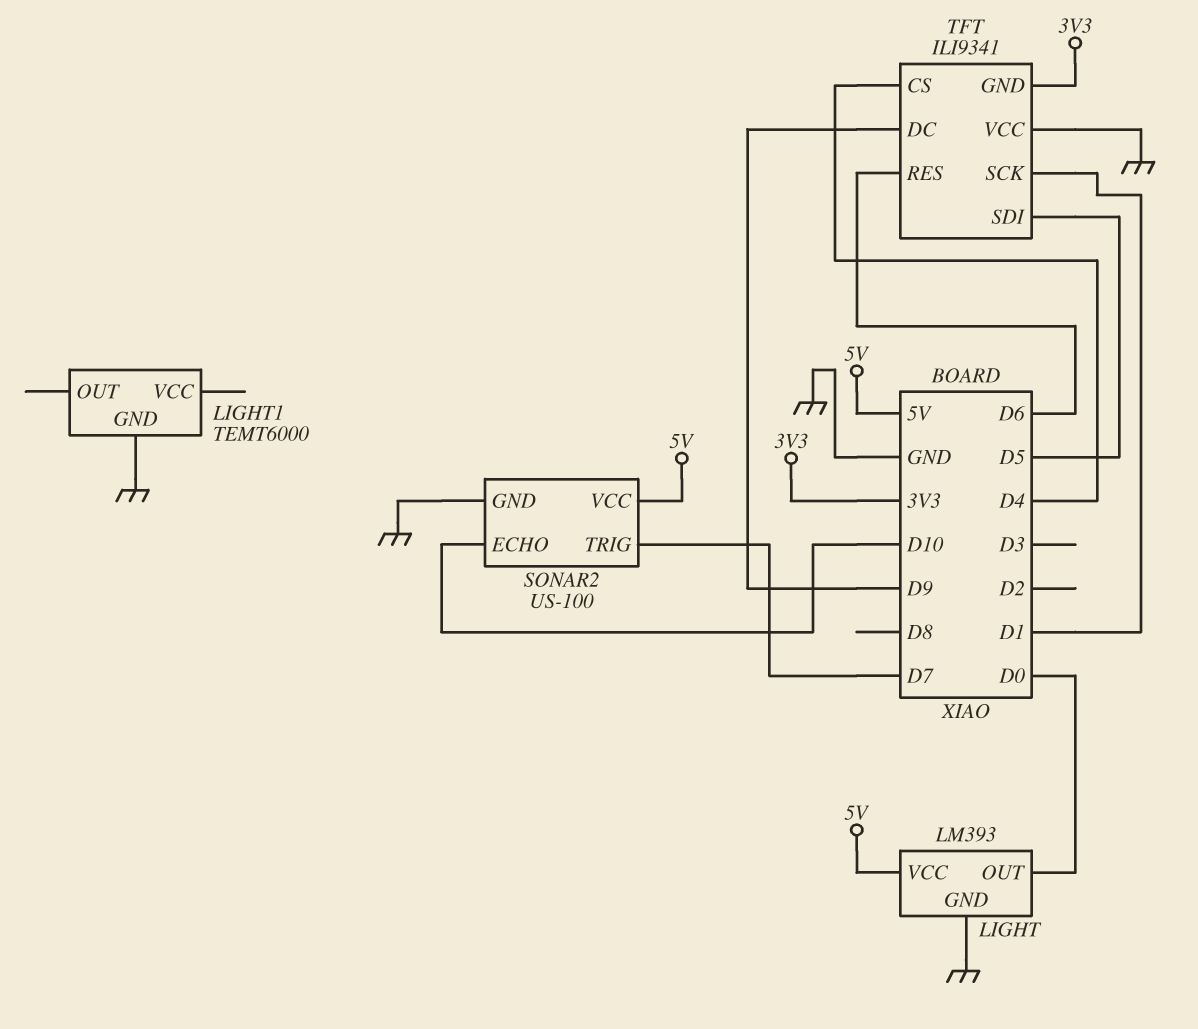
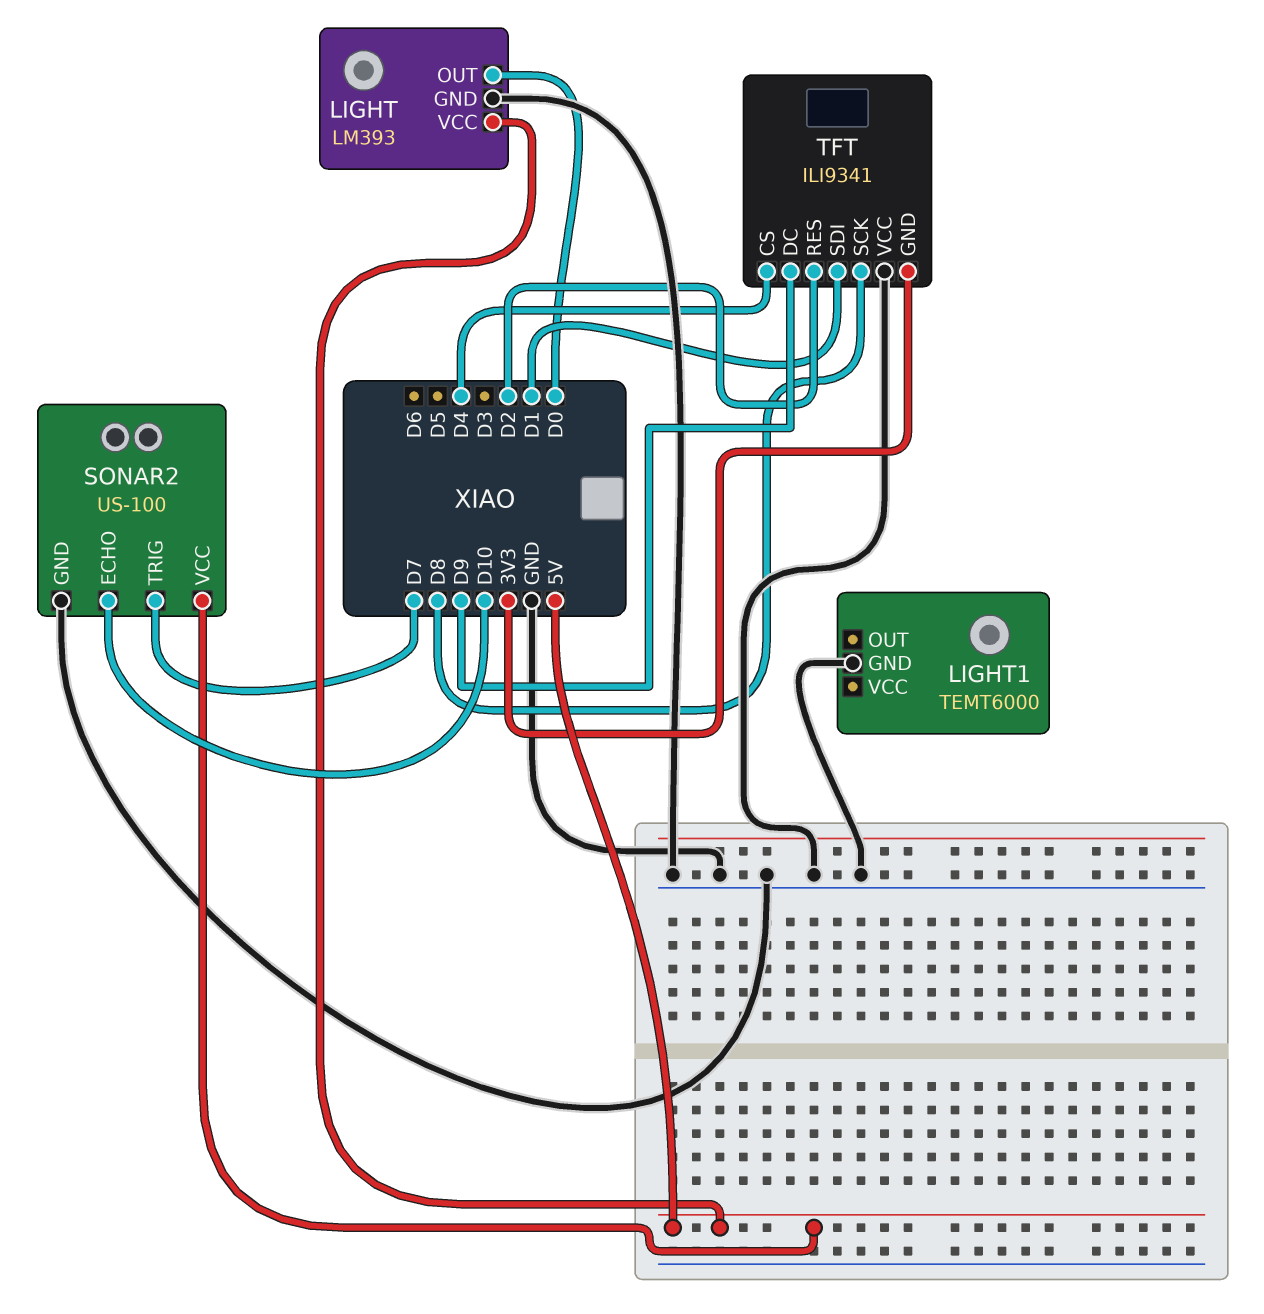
TFT pin RES: D6 -> D2
TFT pin SCK: D1 -> D8
TFT pin SDI: D5 -> D1

